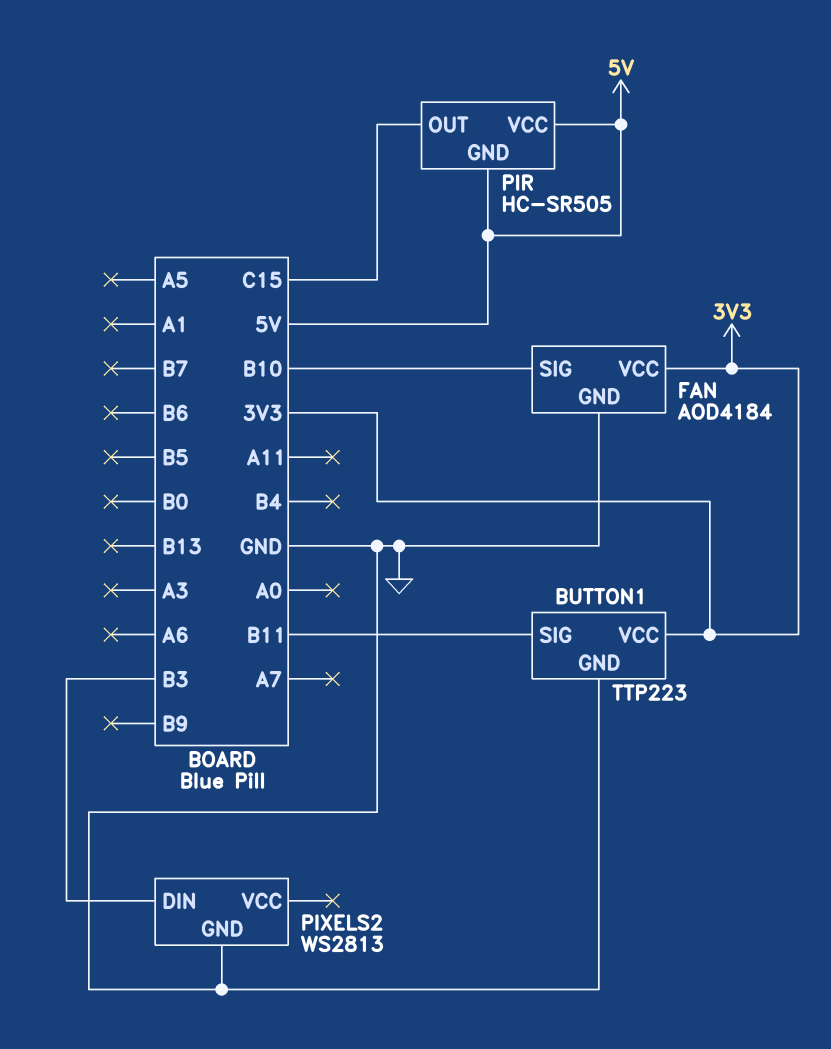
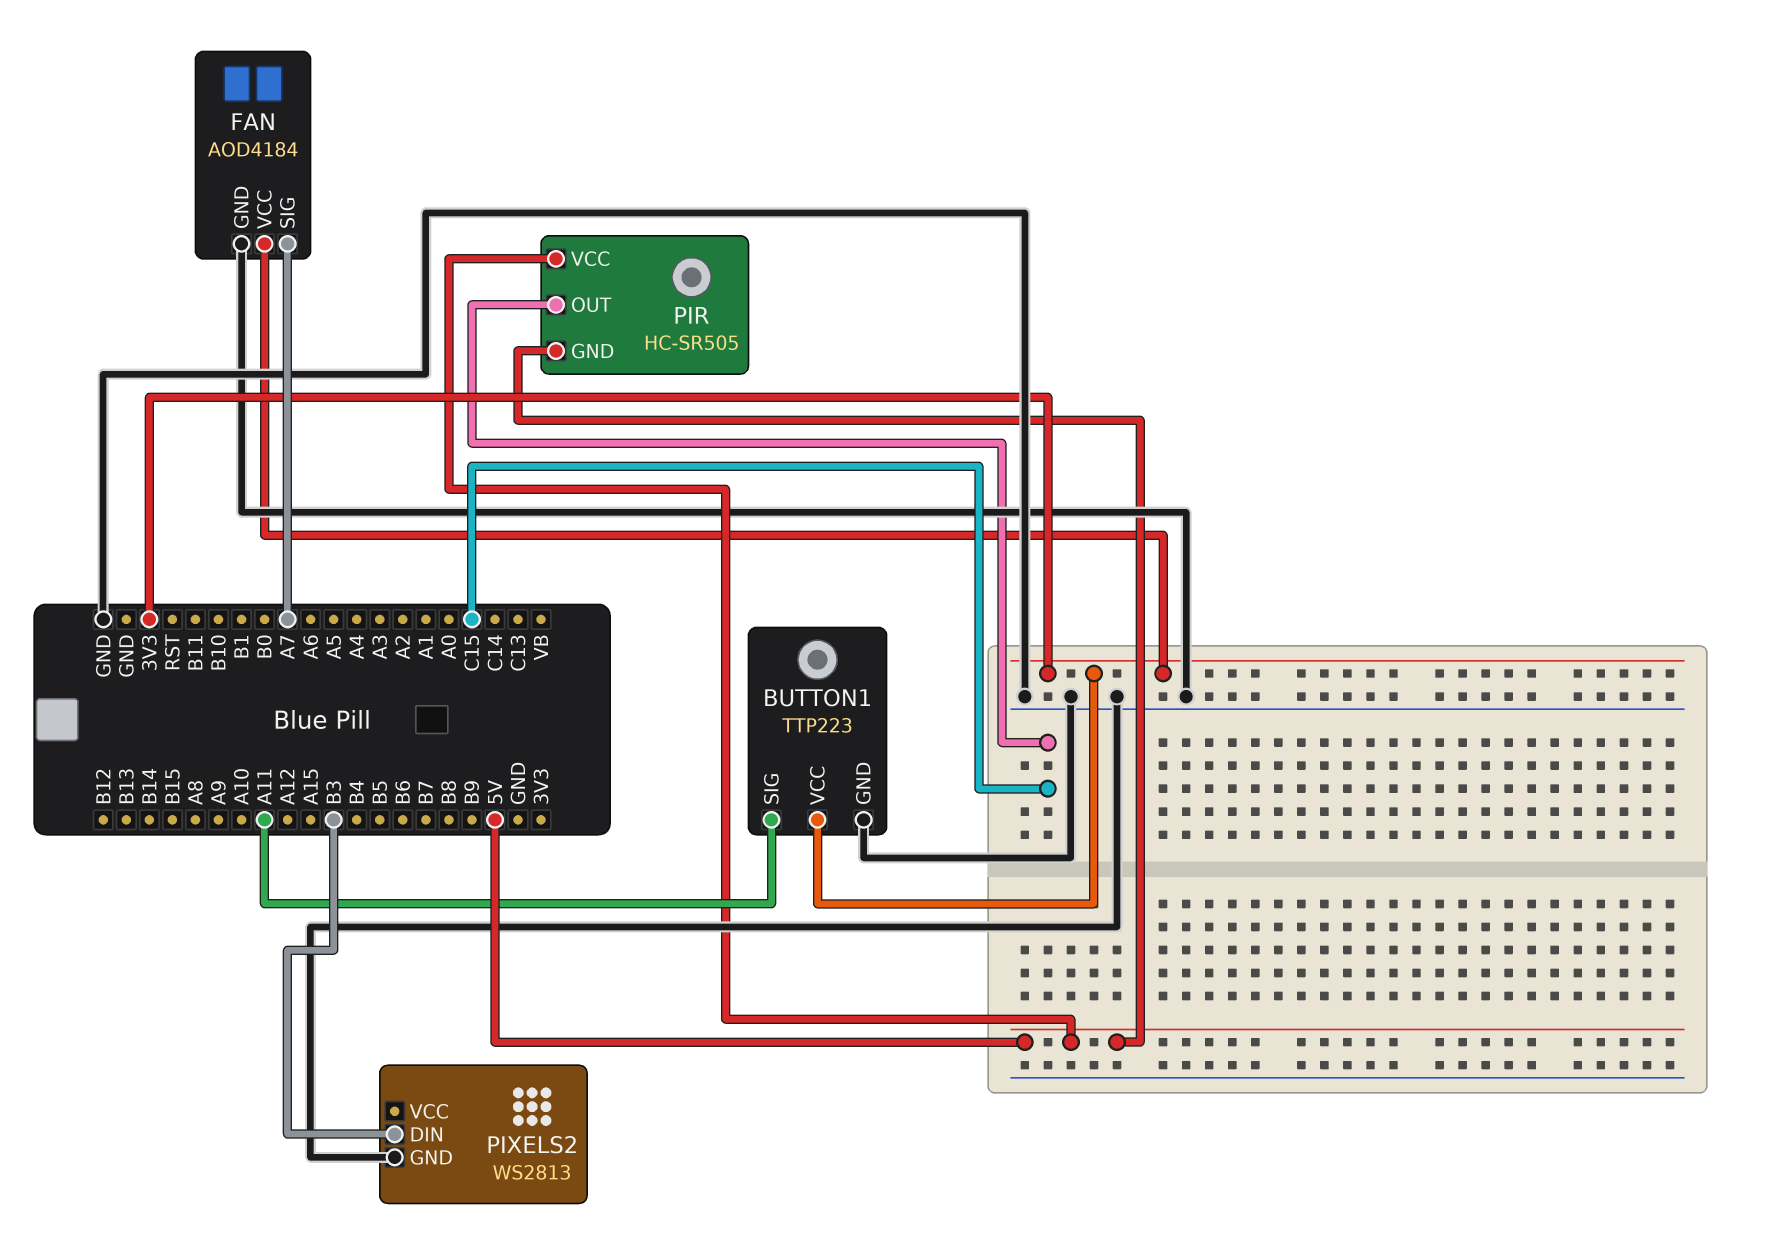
BUTTON1 pin SIG: B11 -> A11
FAN pin SIG: B10 -> A7

